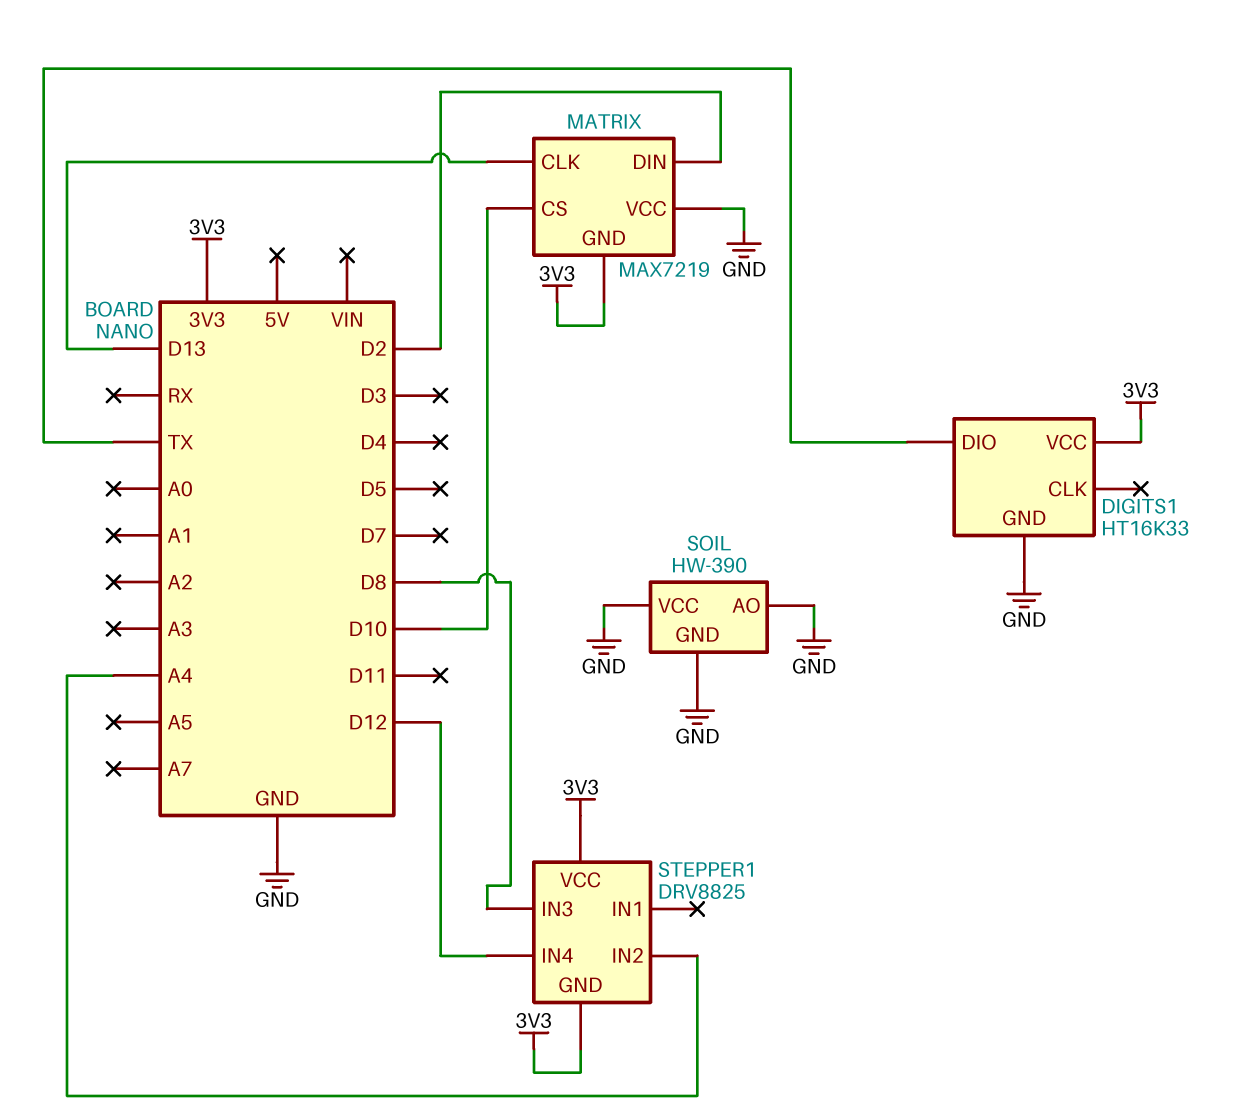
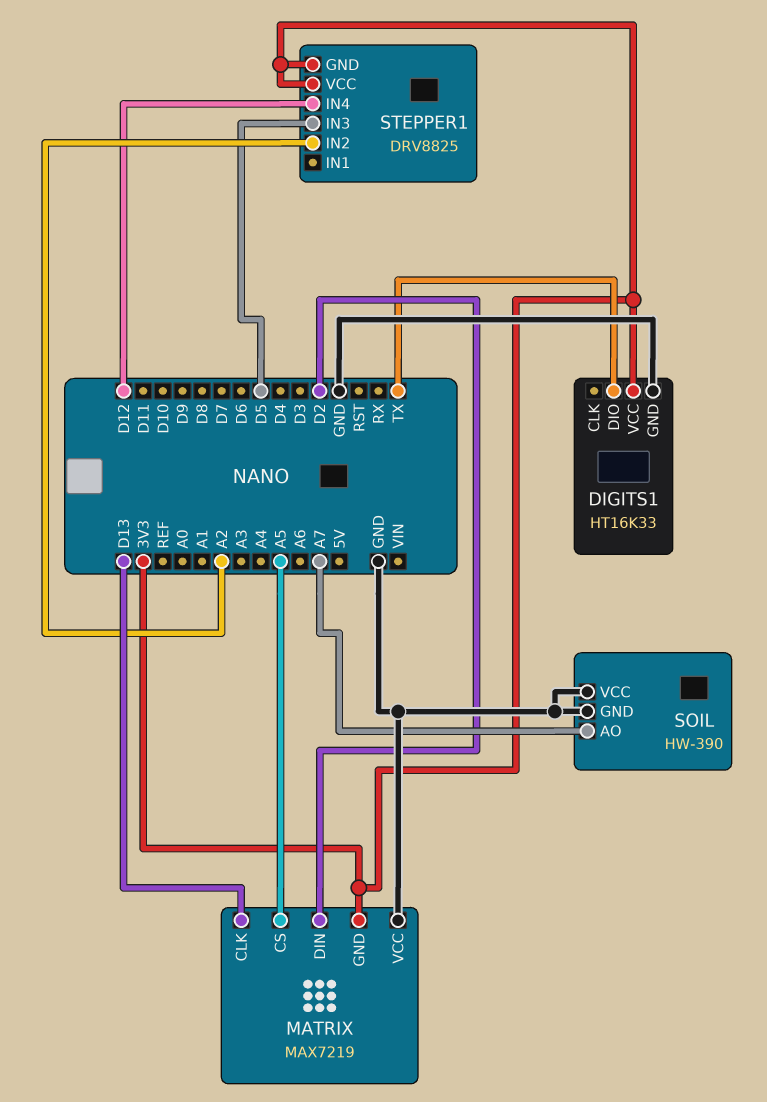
MATRIX pin CS: D10 -> A5
SOIL pin AO: GND -> A7
STEPPER1 pin IN2: A4 -> A2
STEPPER1 pin IN3: D8 -> D5

